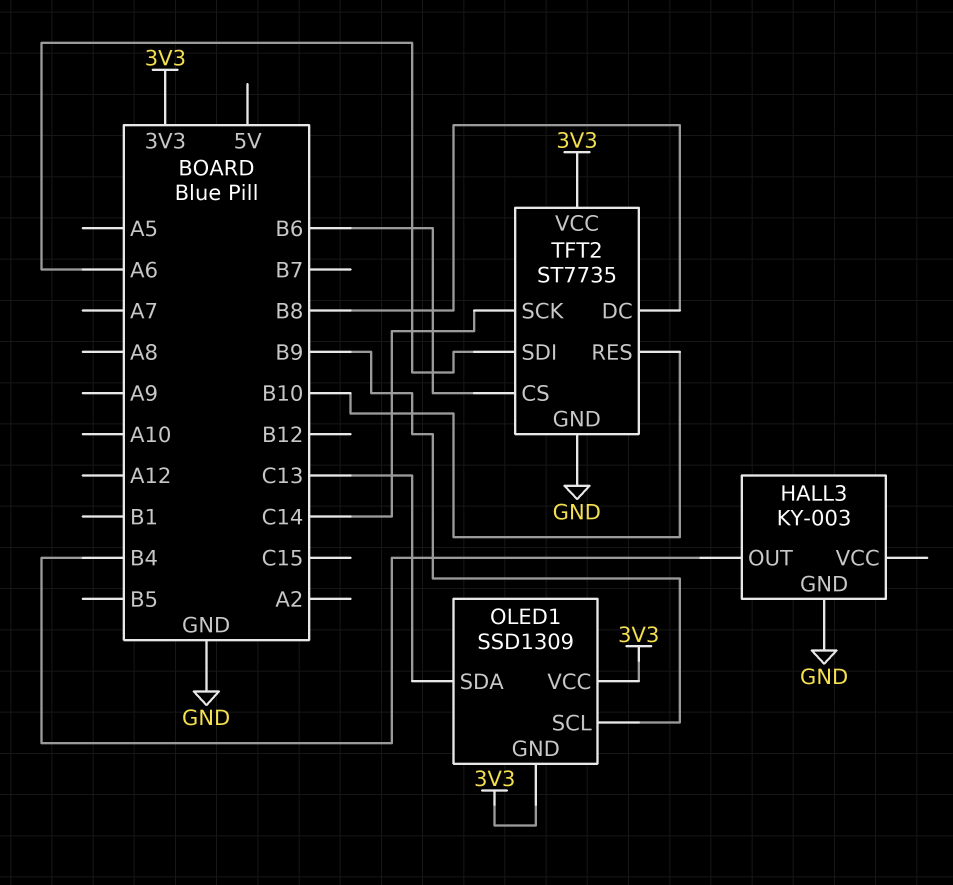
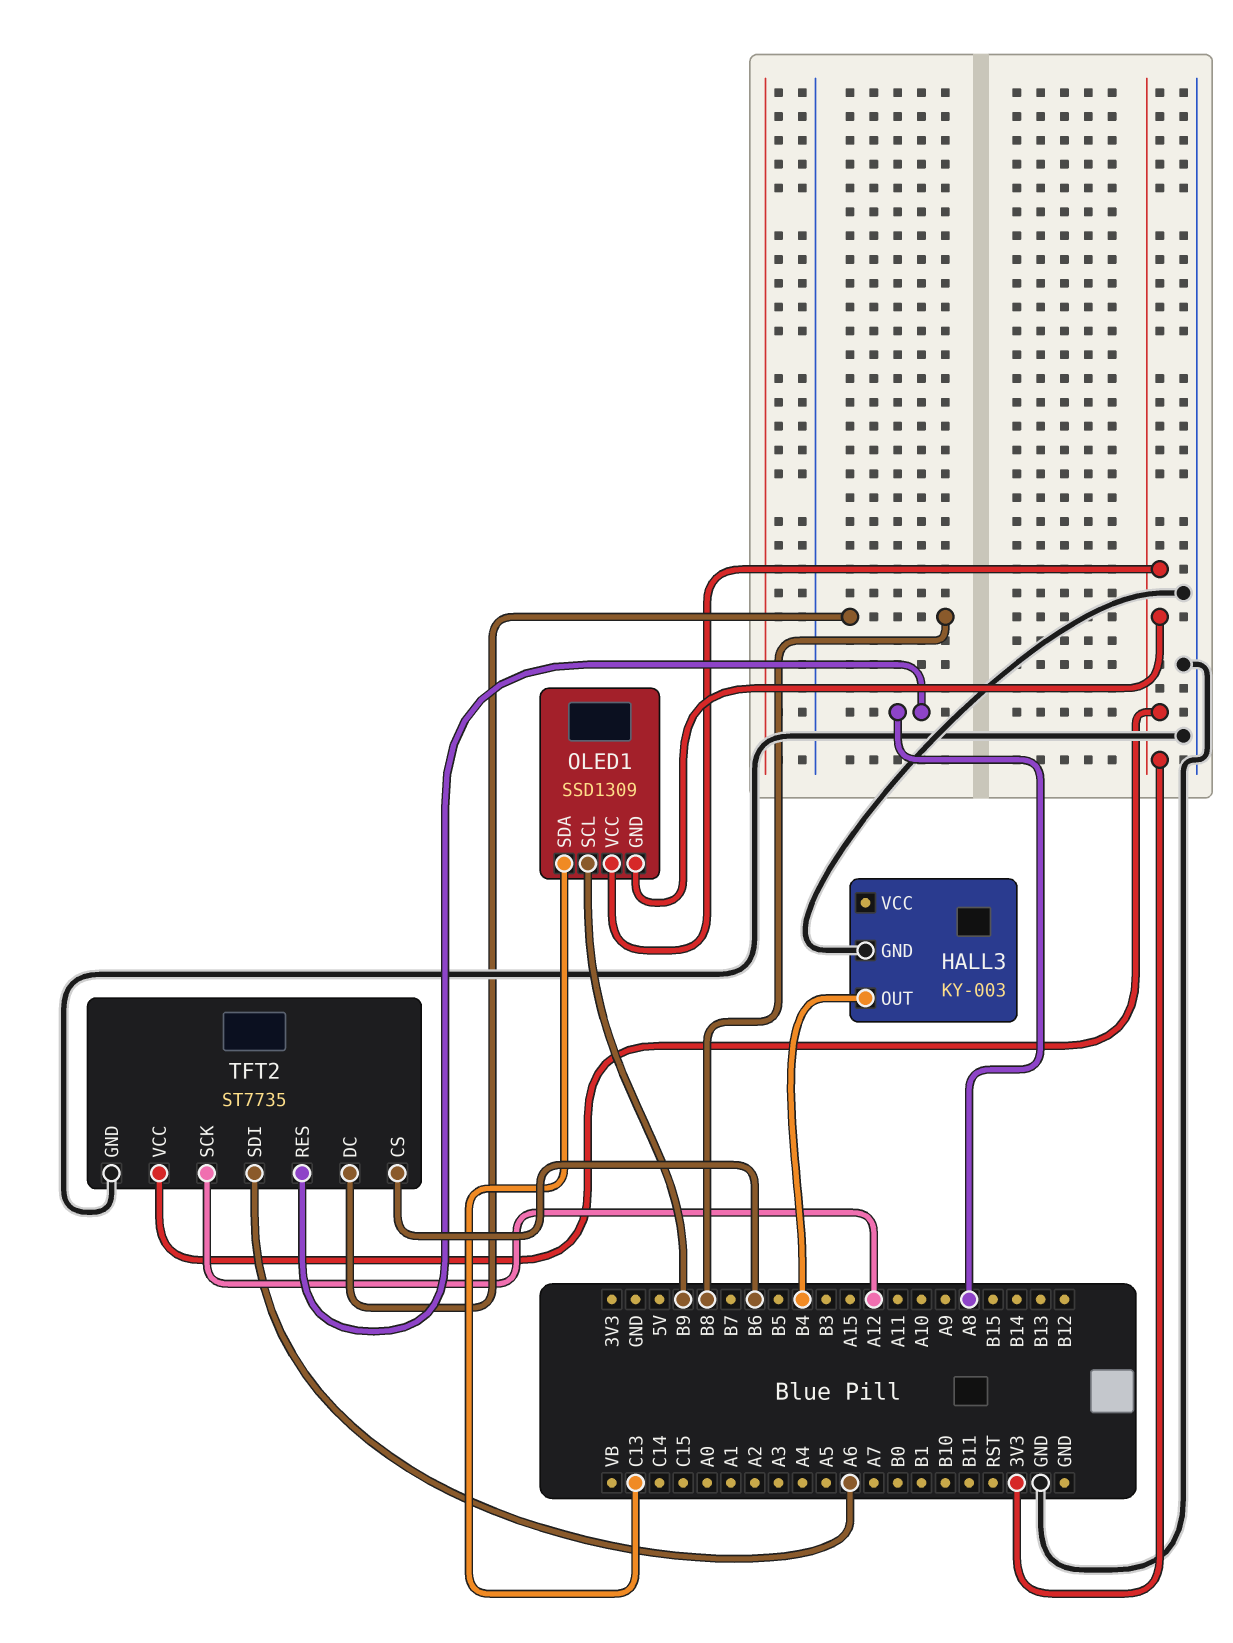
TFT2 pin RES: B10 -> A8
TFT2 pin SCK: C14 -> A12

